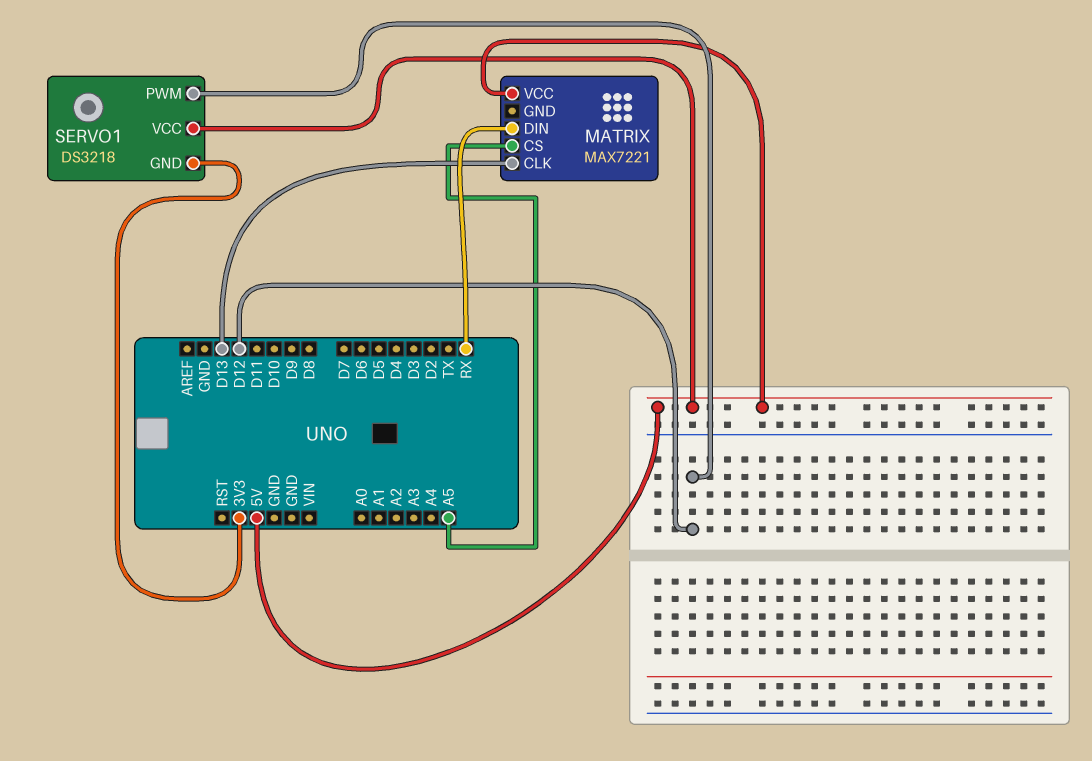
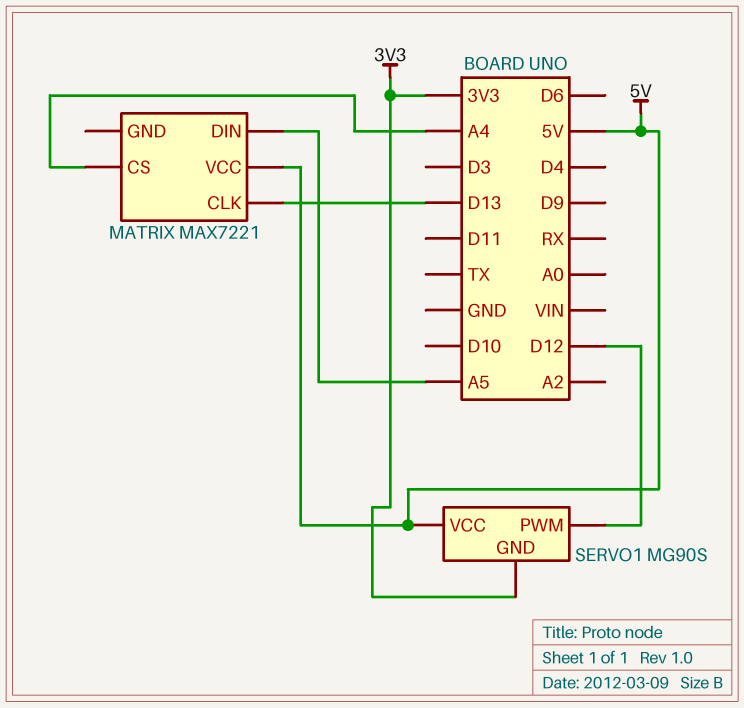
MATRIX pin CS: A5 -> A4
MATRIX pin DIN: RX -> A5
SERVO1: DS3218 -> MG90S

